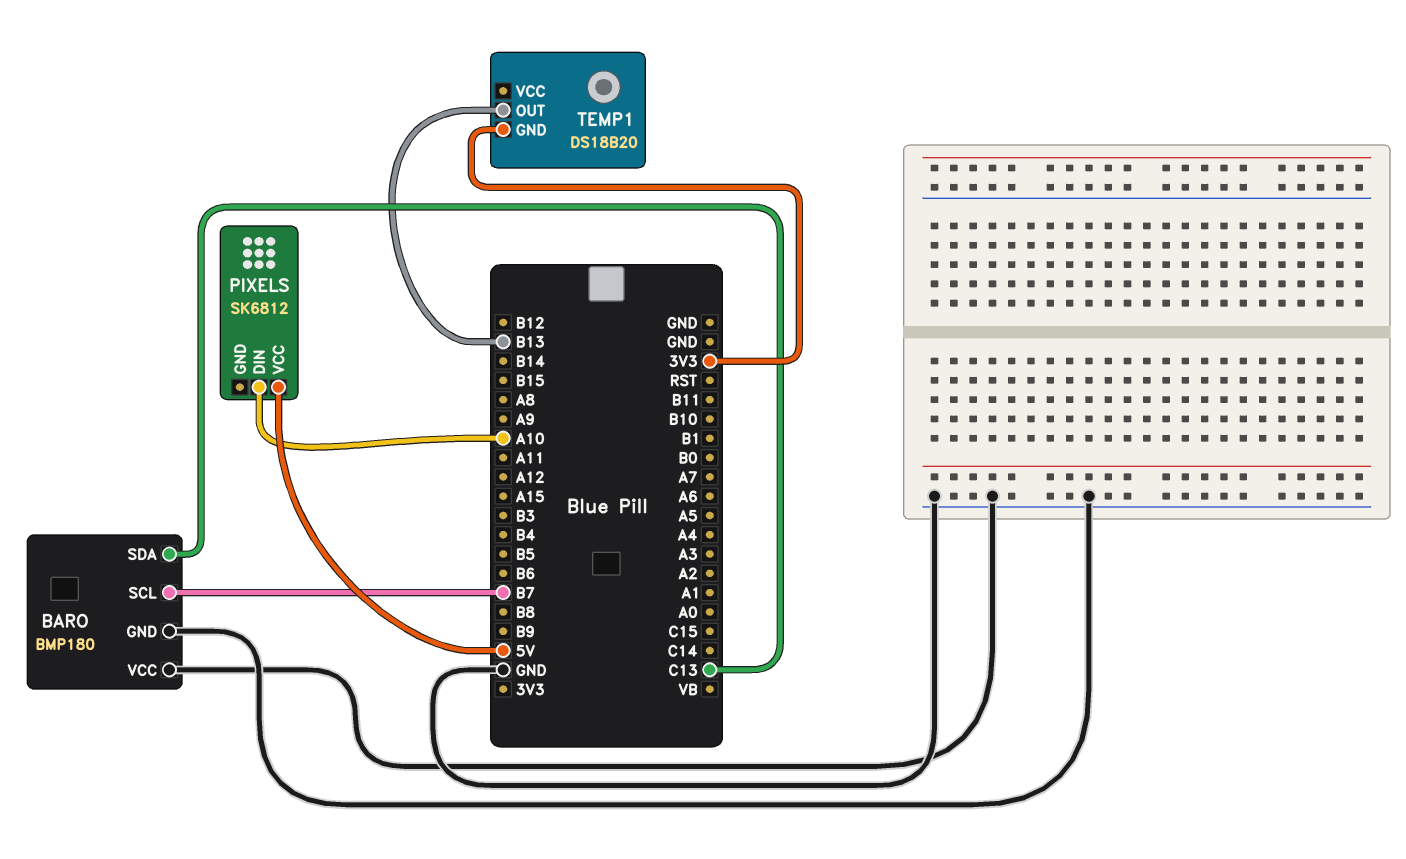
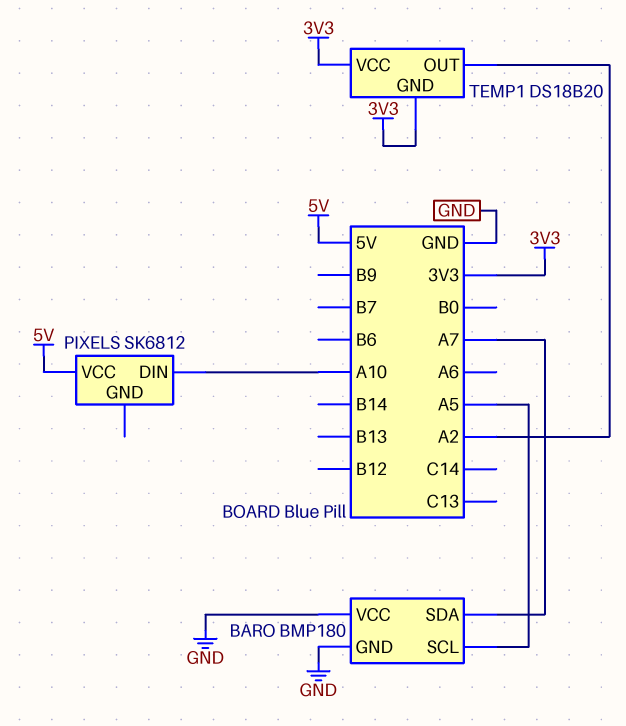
BARO pin SCL: B7 -> A5
BARO pin SDA: C13 -> A7
TEMP1 pin OUT: B13 -> A2
TEMP1 pin VCC: none -> 3V3

